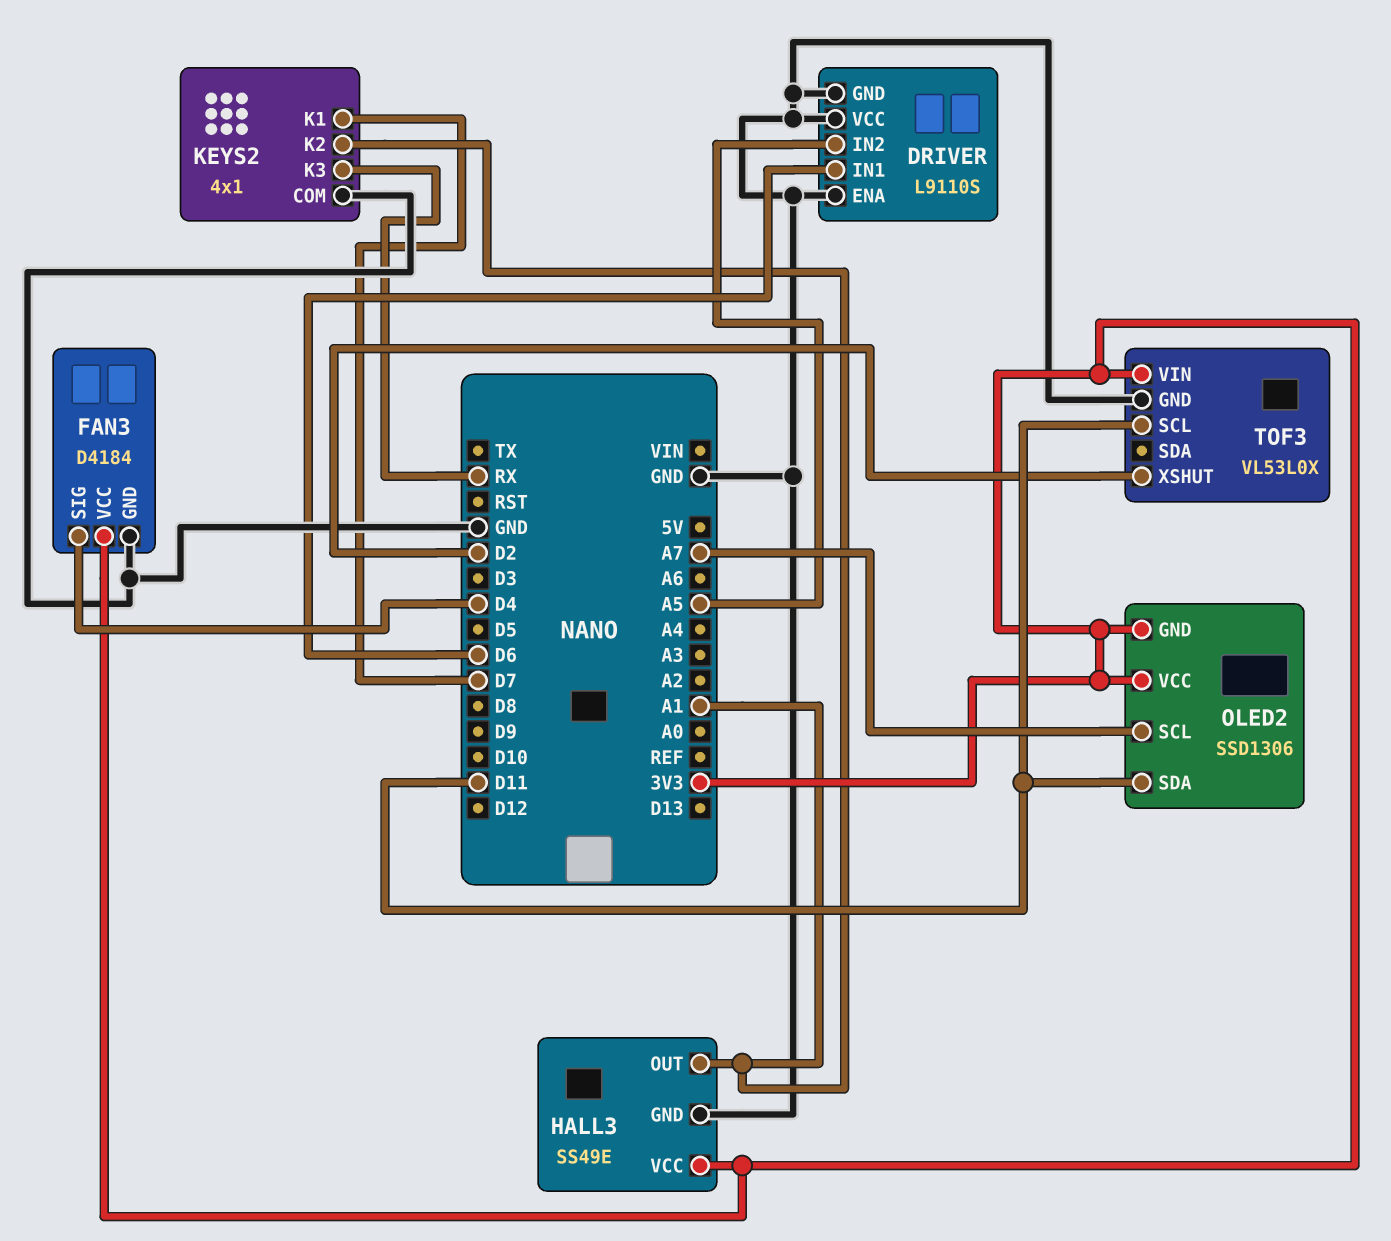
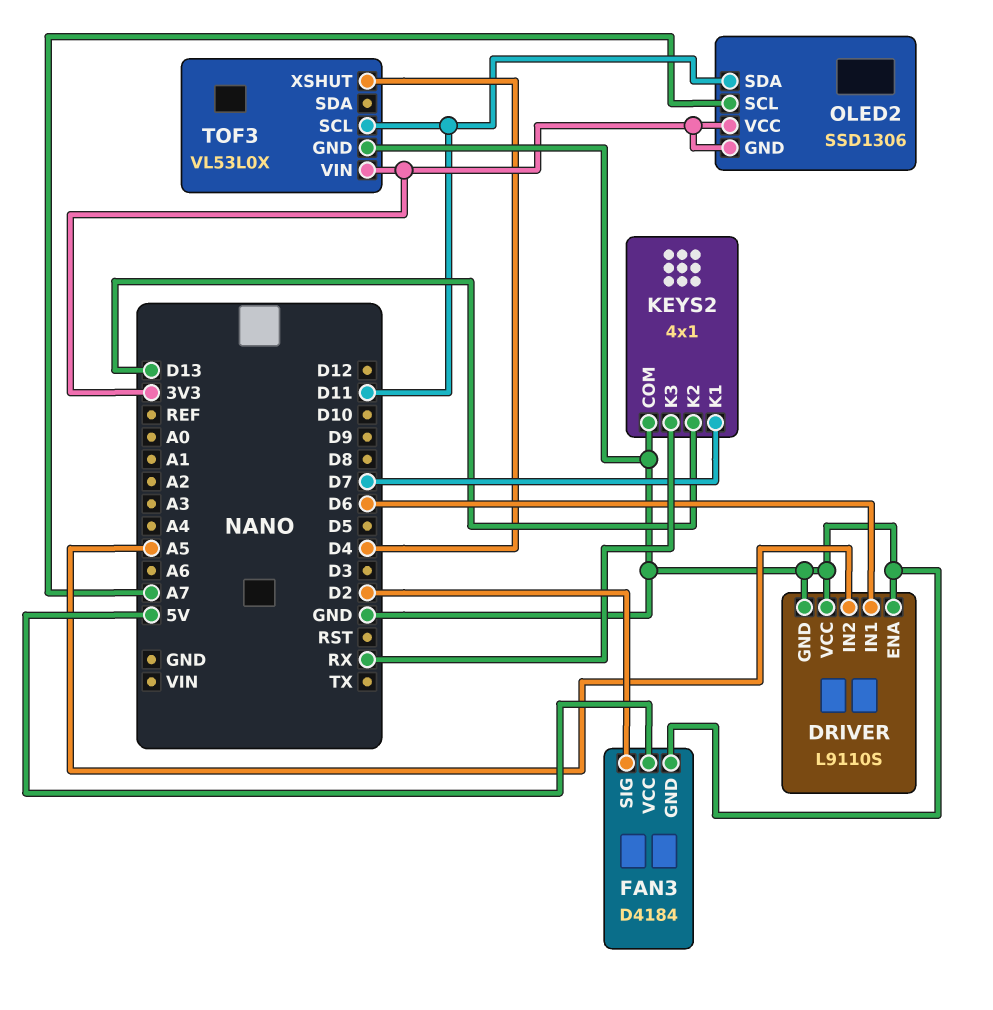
FAN3 pin SIG: D4 -> D2
FAN3 pin VCC: 3V3 -> 5V
HALL3: SS49E -> none
HALL3 pin GND: GND -> none
HALL3 pin OUT: A1 -> none
HALL3 pin VCC: 3V3 -> none
KEYS2 pin K2: A1 -> D13
TOF3 pin XSHUT: D2 -> D4

